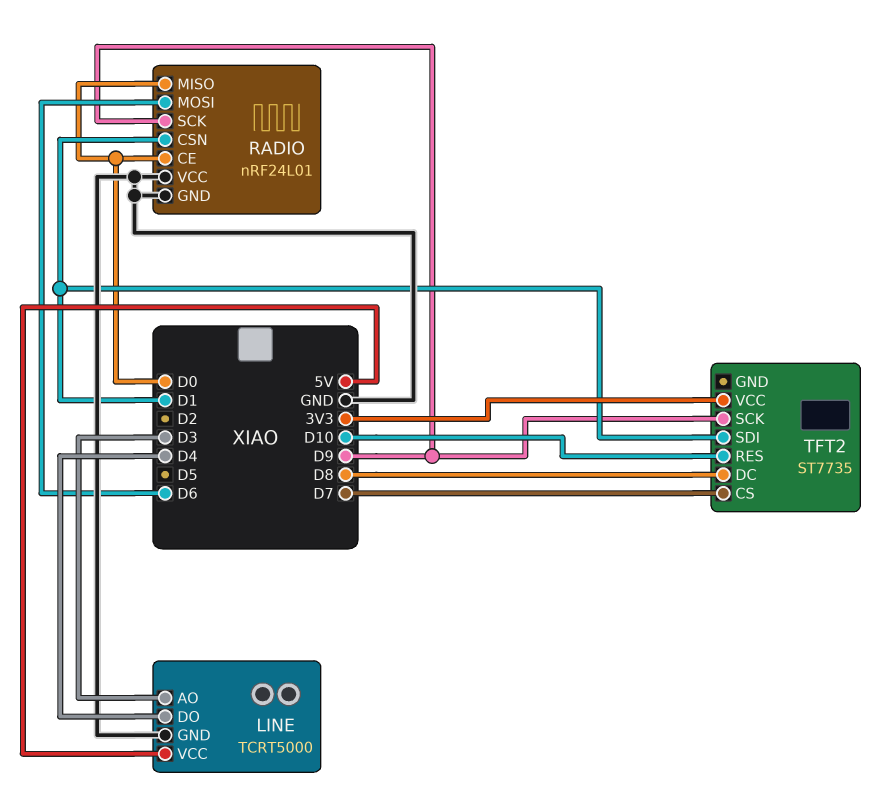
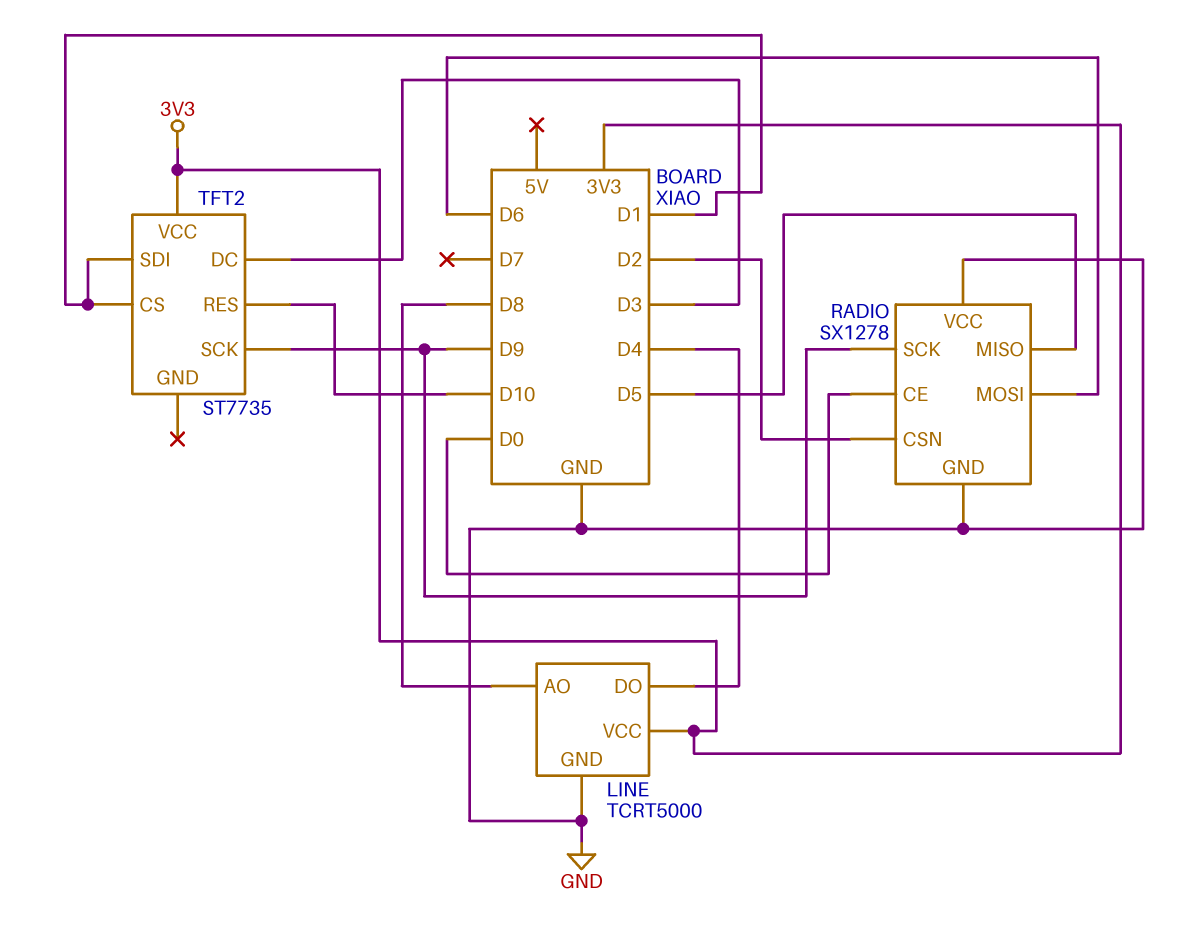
LINE pin AO: D3 -> D8
LINE pin VCC: 5V -> 3V3
RADIO: nRF24L01 -> SX1278
RADIO pin CSN: D1 -> D2
RADIO pin MISO: D0 -> D5
TFT2 pin CS: D7 -> D1
TFT2 pin DC: D8 -> D3

